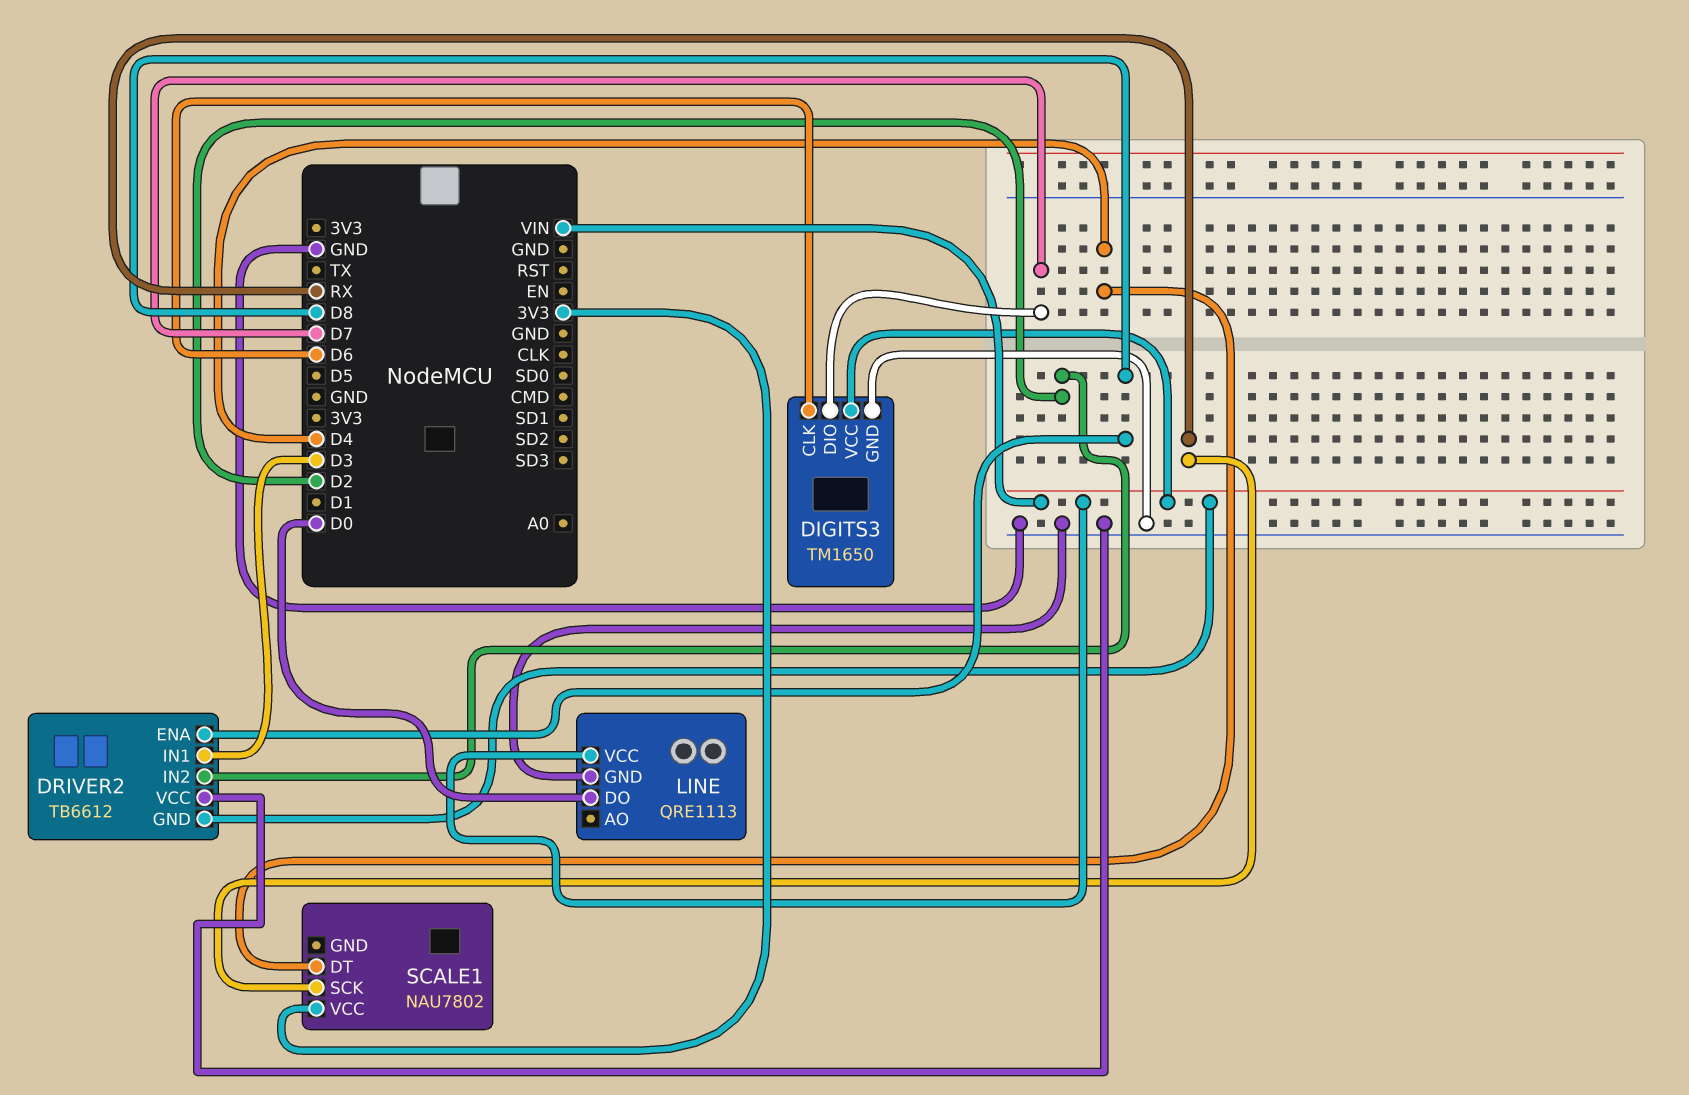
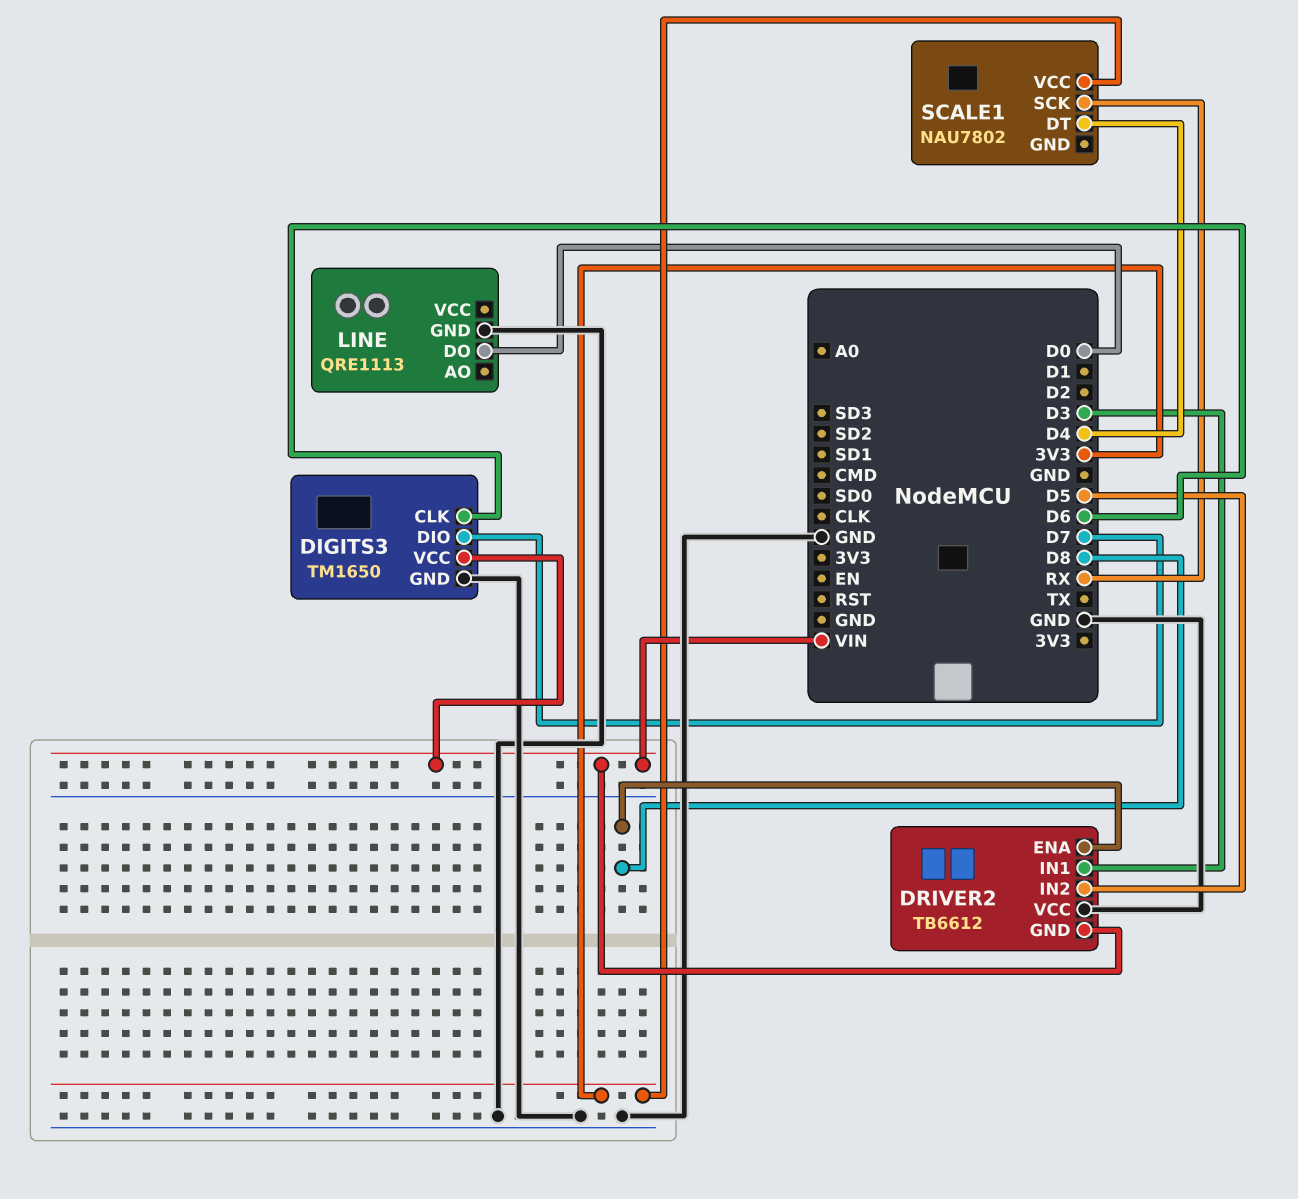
DRIVER2 pin IN2: D2 -> D5
LINE pin VCC: VIN -> none

